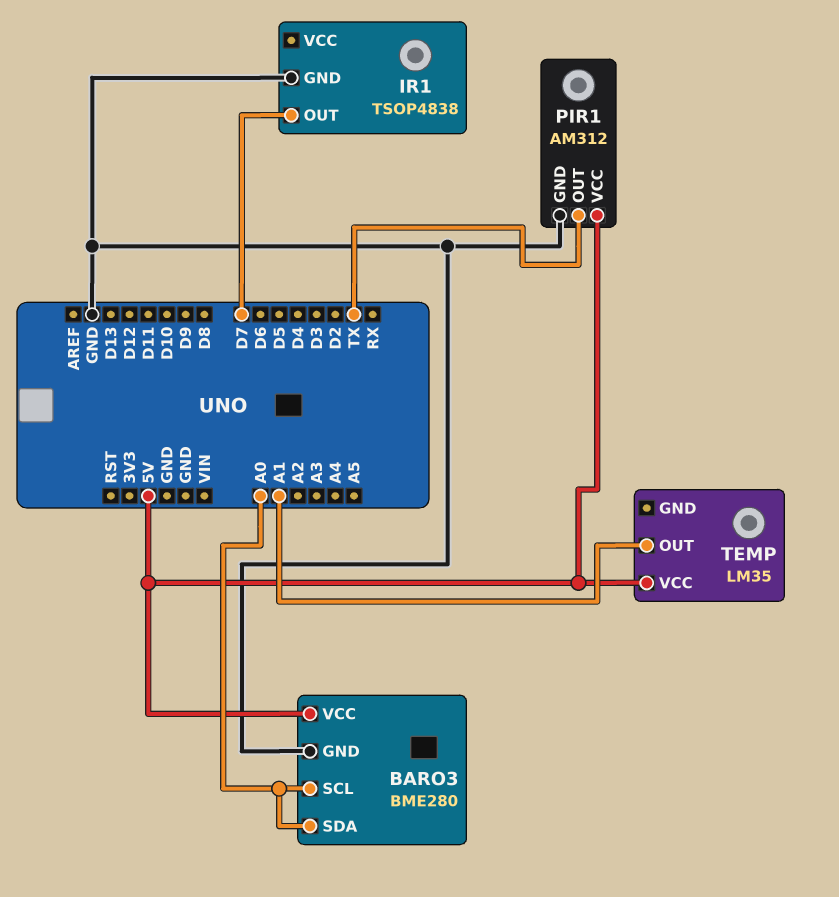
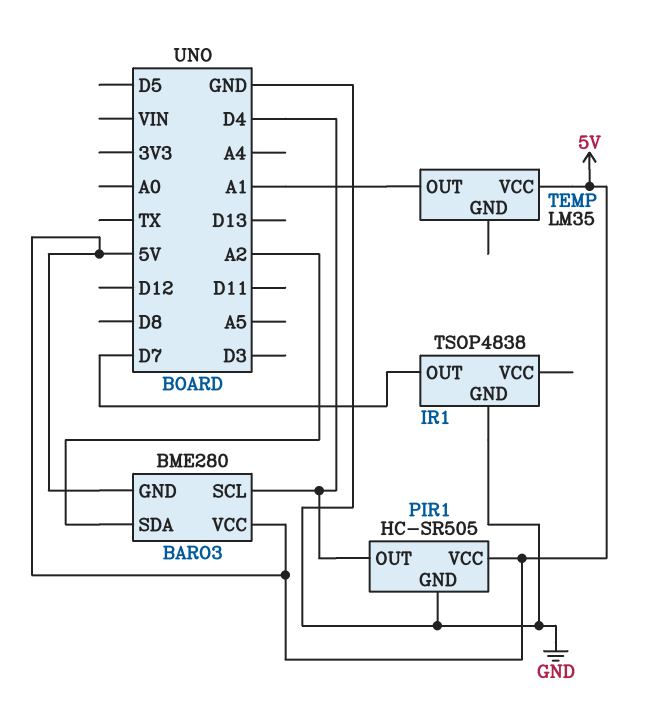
BARO3 pin GND: GND -> 5V
BARO3 pin SCL: A0 -> D4
BARO3 pin SDA: A0 -> A2
PIR1: AM312 -> HC-SR505
PIR1 pin OUT: TX -> D4

